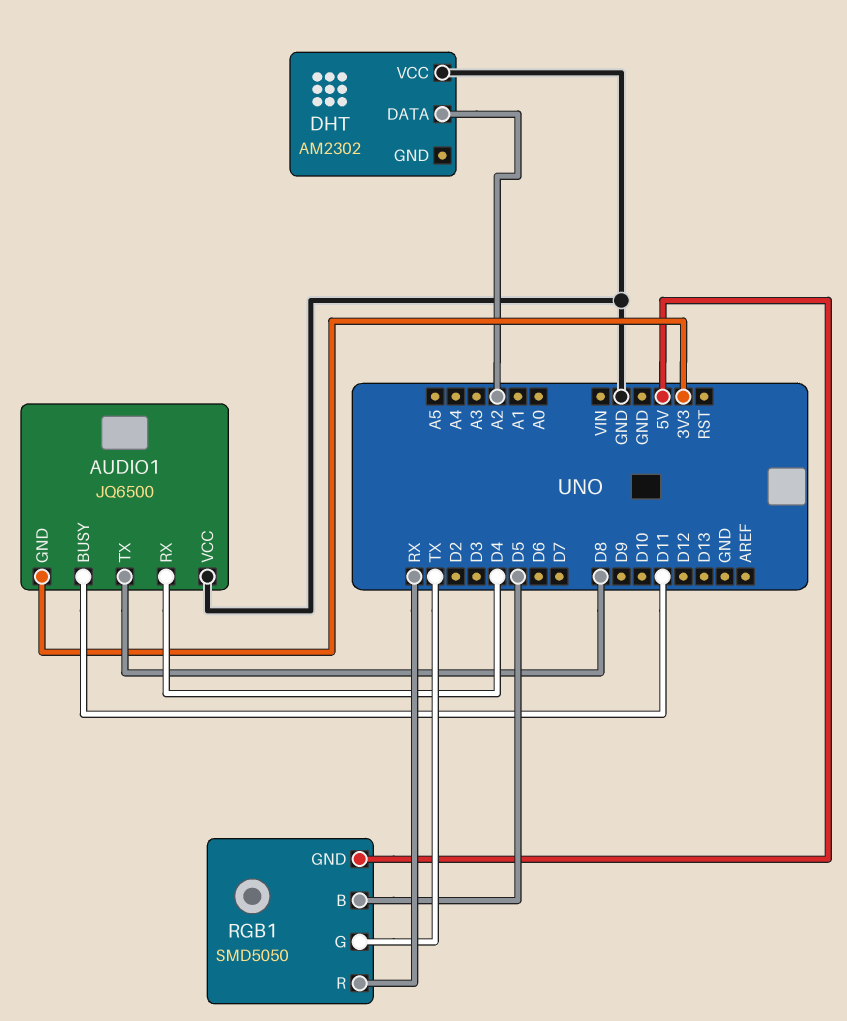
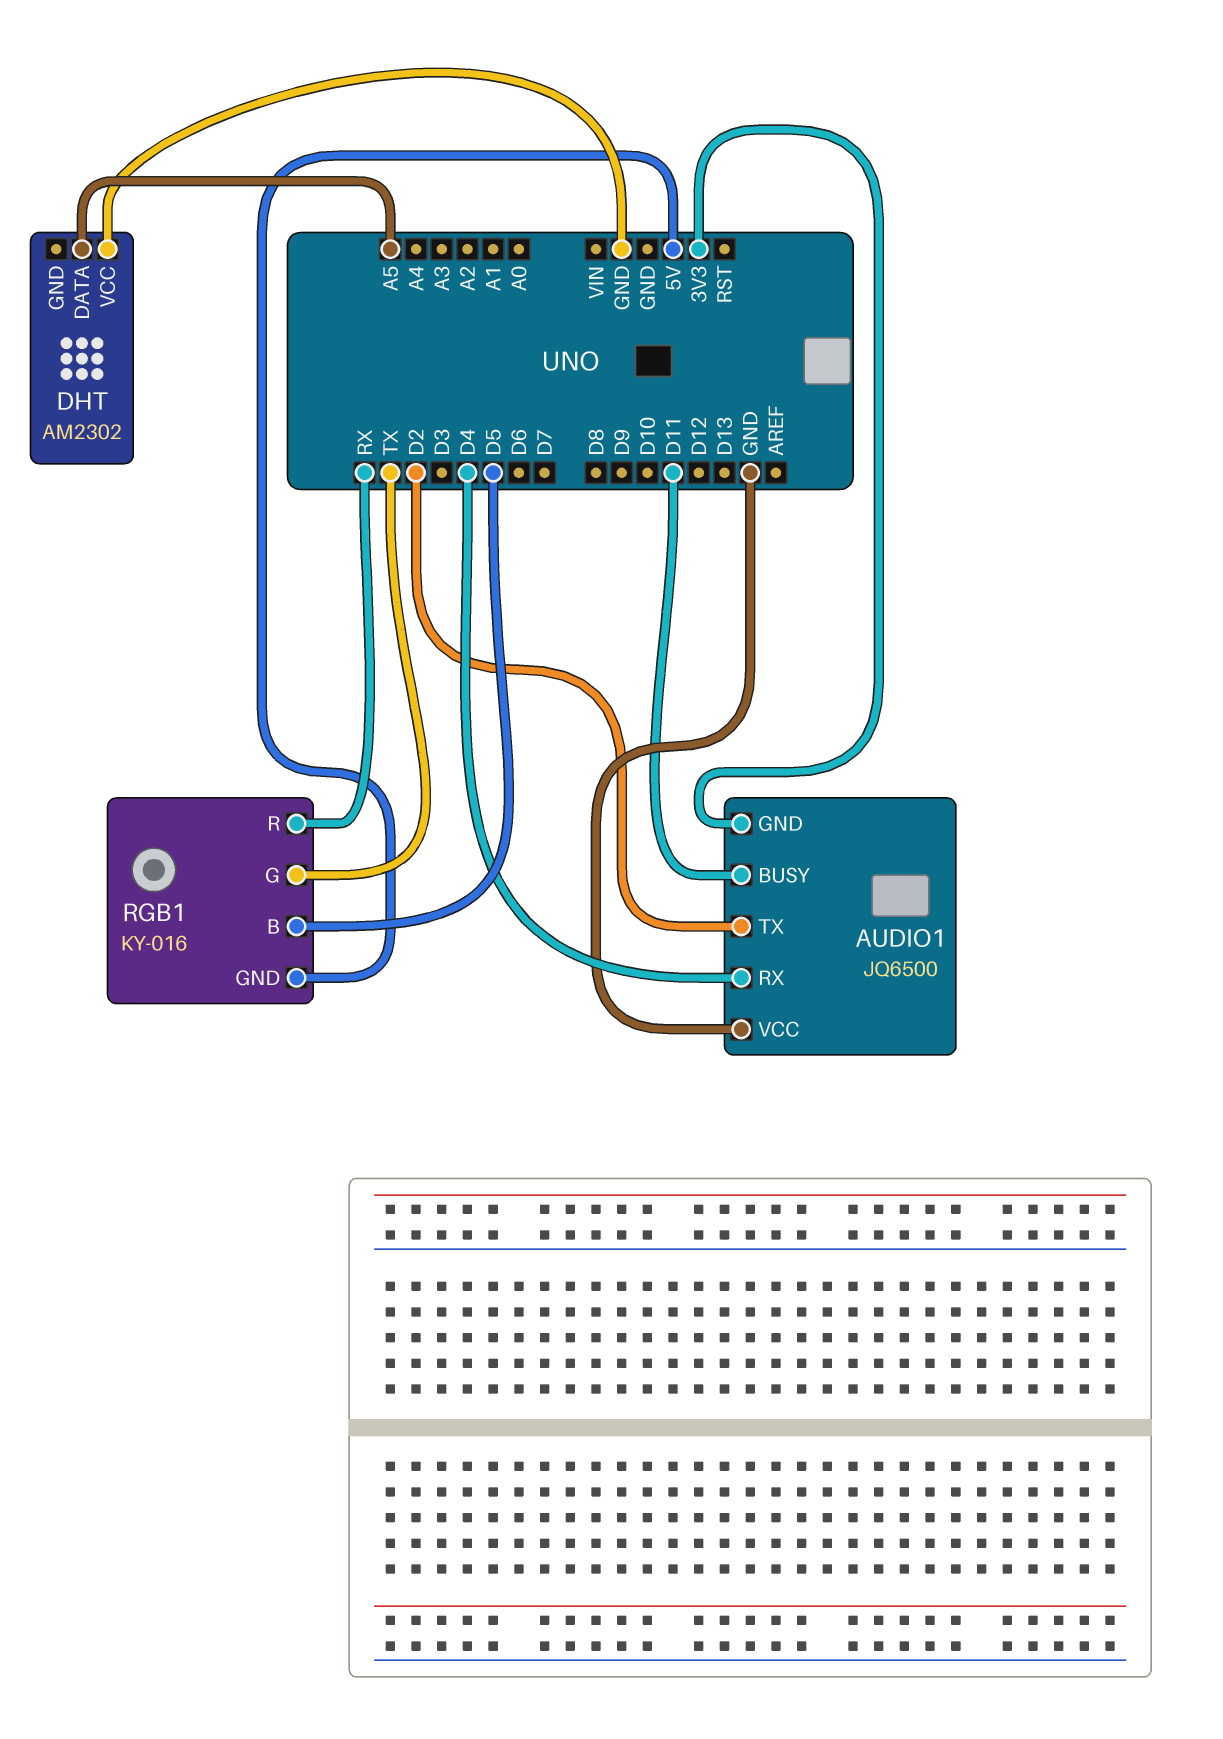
AUDIO1 pin TX: D8 -> D2
DHT pin DATA: A2 -> A5
RGB1: SMD5050 -> KY-016

